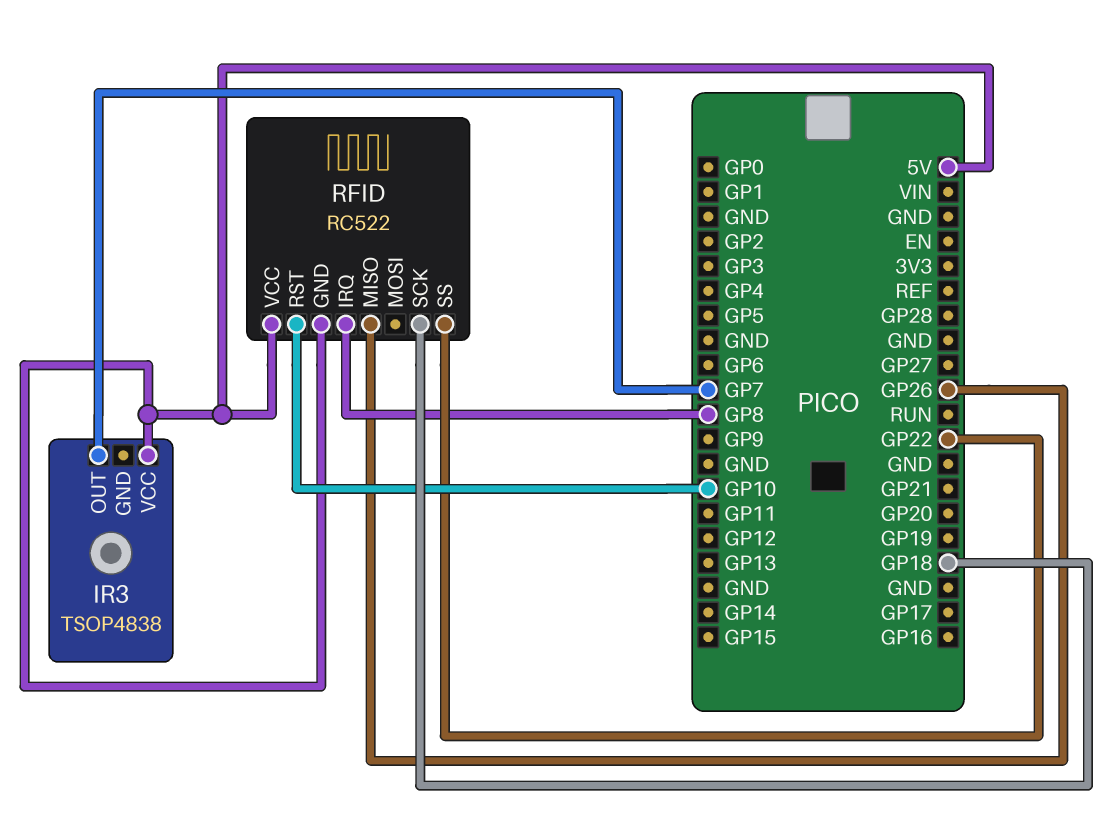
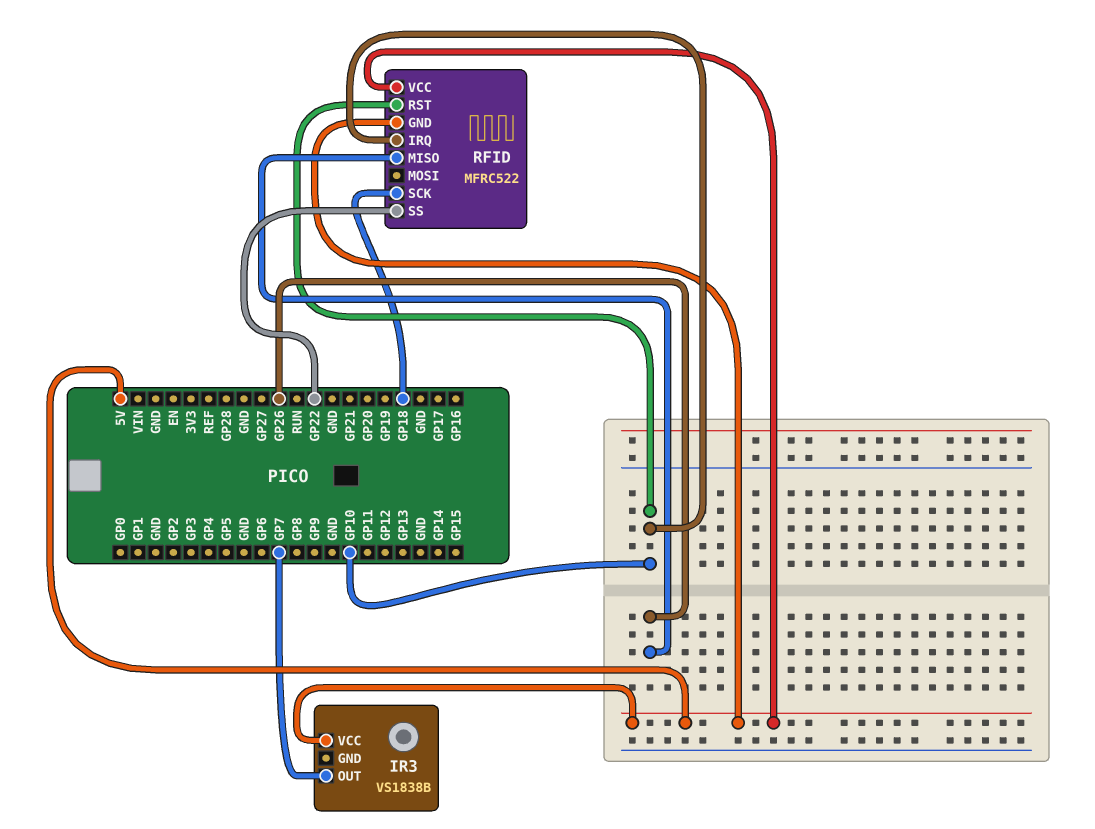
IR3: TSOP4838 -> VS1838B
RFID: RC522 -> MFRC522
RFID pin IRQ: GP8 -> GP10

